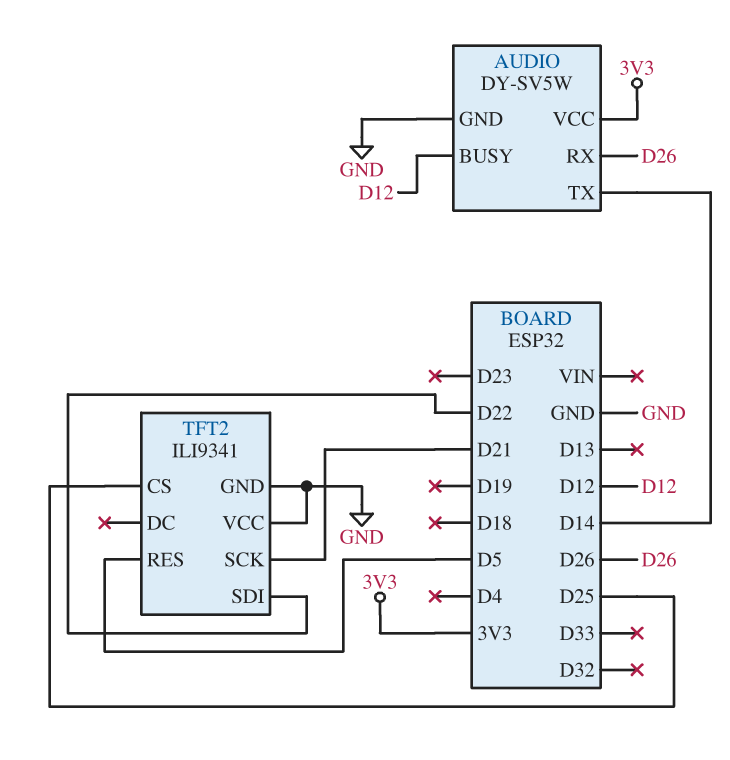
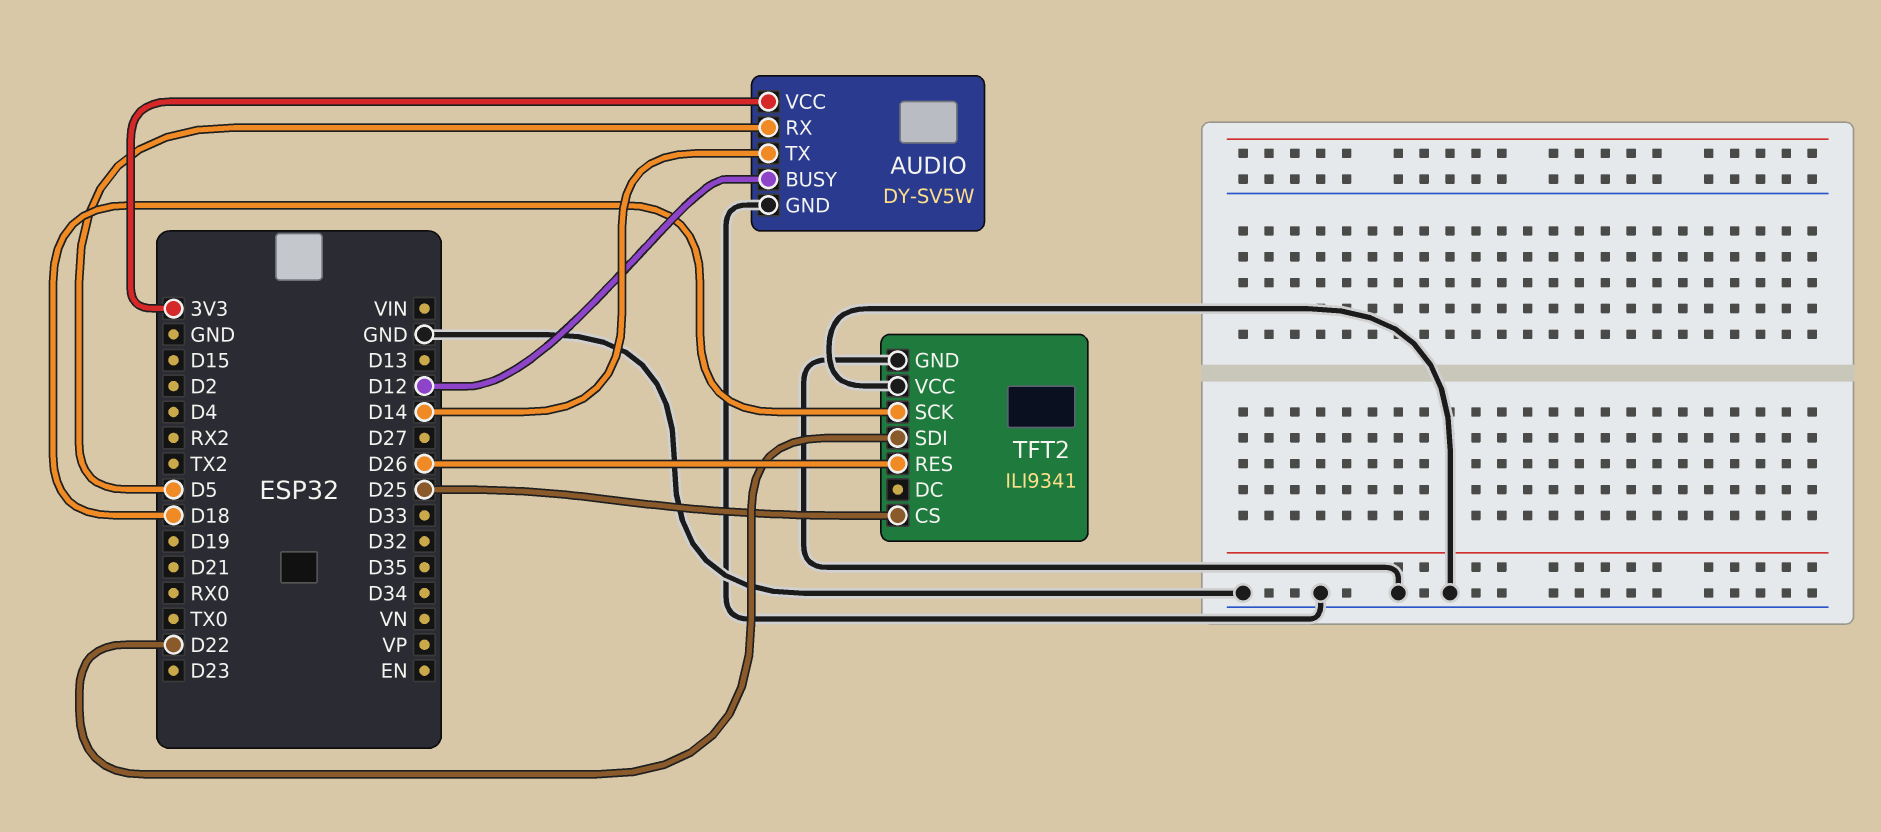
AUDIO pin RX: D26 -> D5
TFT2 pin RES: D5 -> D26
TFT2 pin SCK: D21 -> D18

